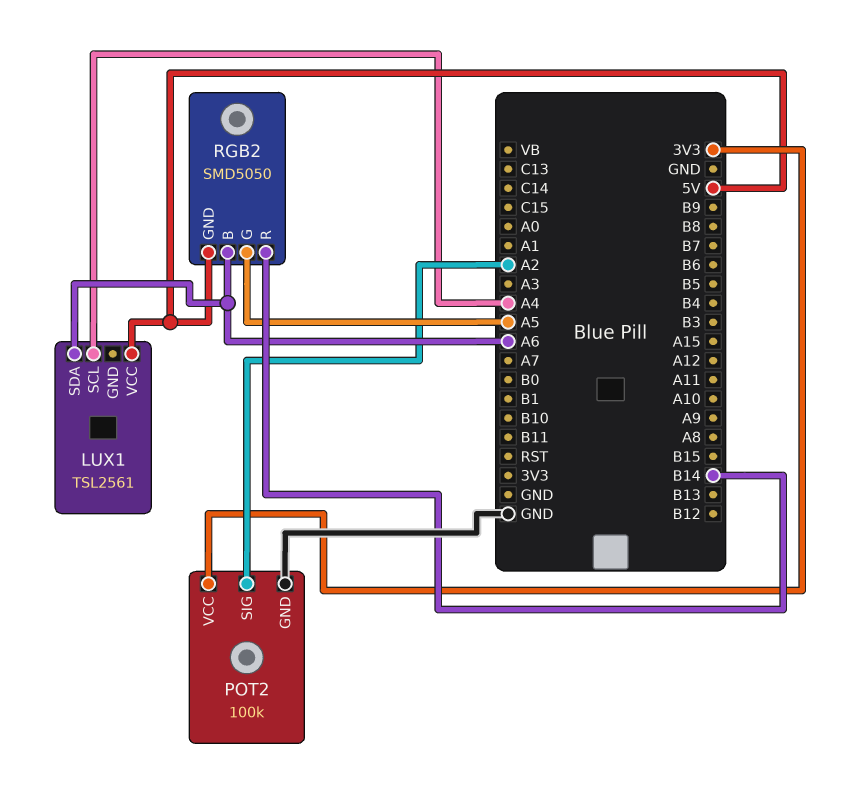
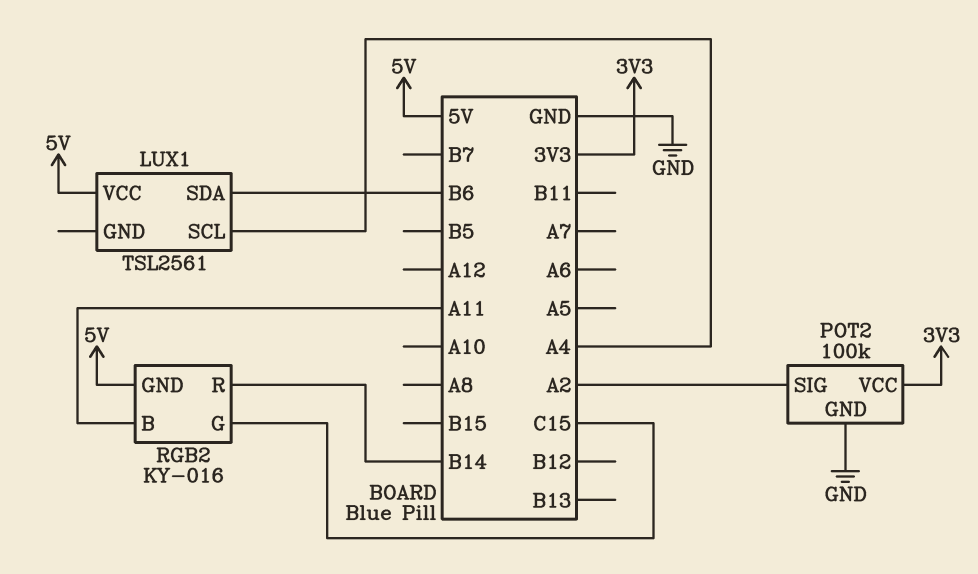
LUX1 pin SDA: A6 -> B6
RGB2: SMD5050 -> KY-016
RGB2 pin B: A6 -> A11
RGB2 pin G: A5 -> C15

